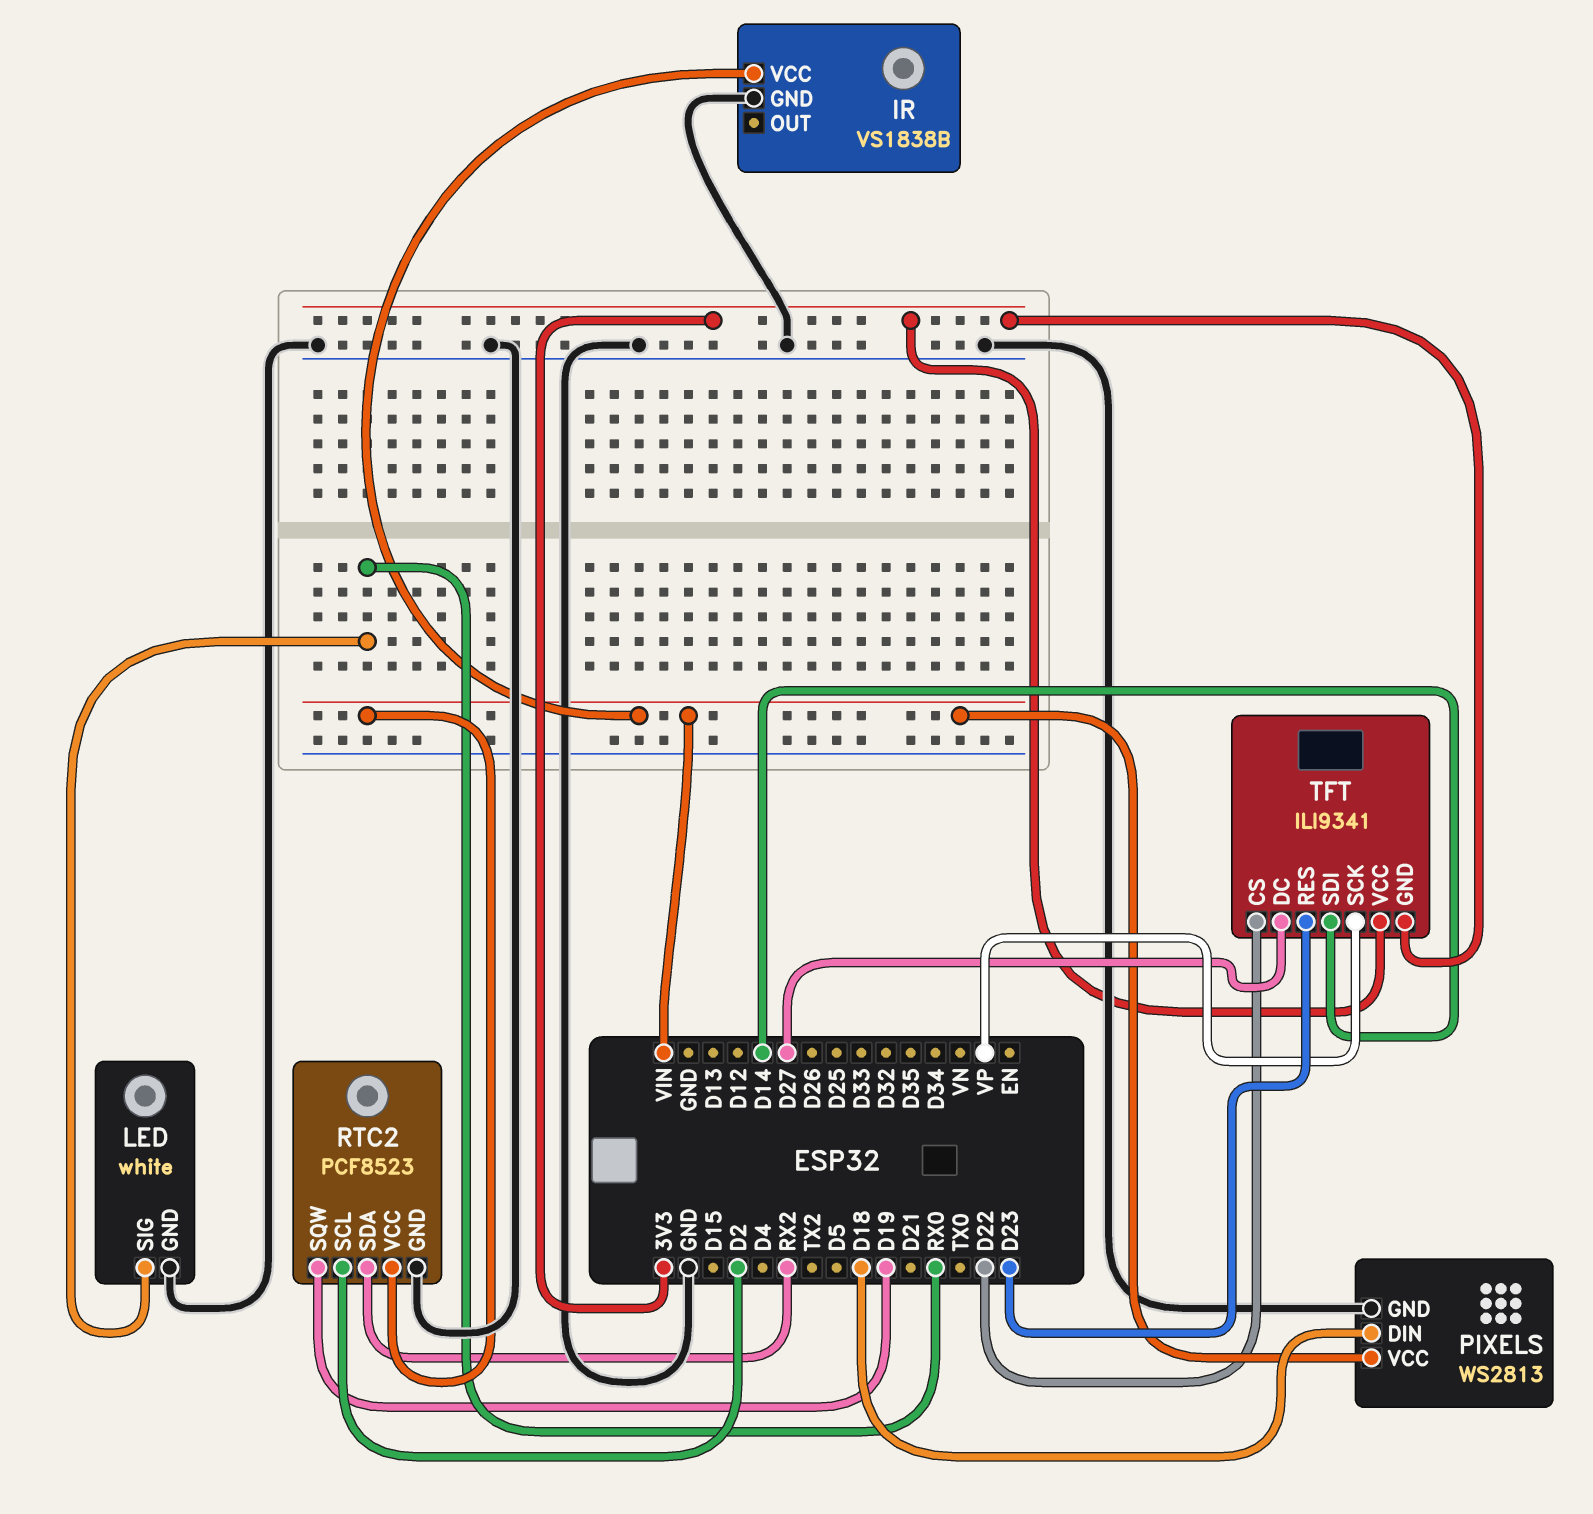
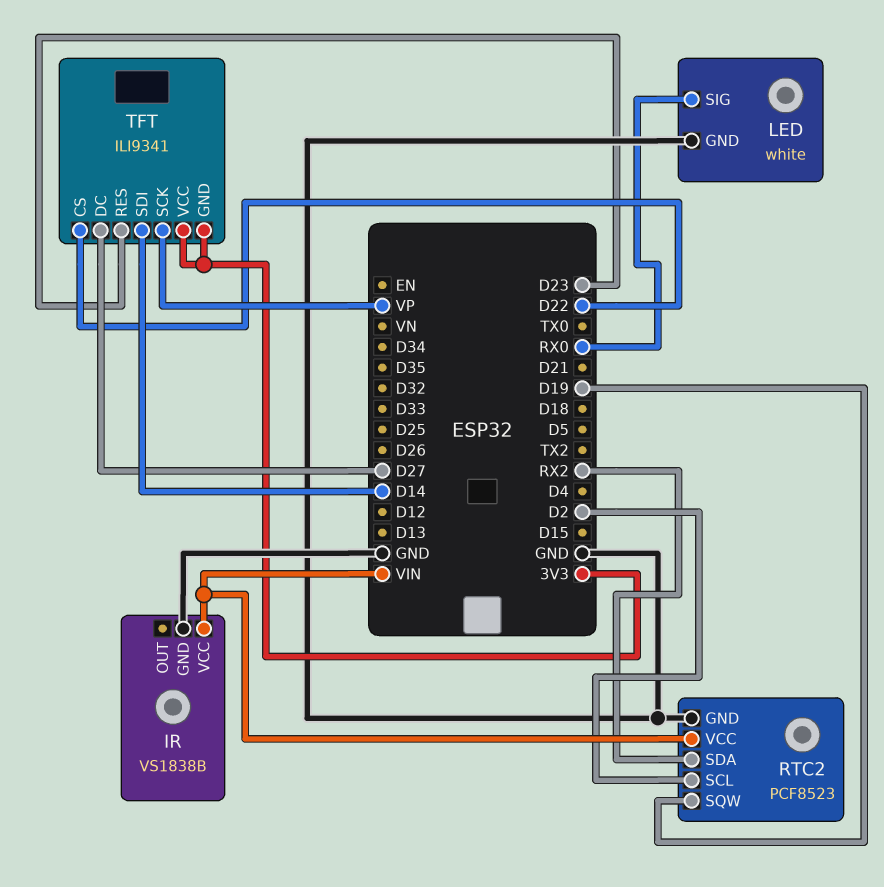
PIXELS: WS2813 -> none
PIXELS pin DIN: D18 -> none
PIXELS pin GND: GND -> none
PIXELS pin VCC: VIN -> none

